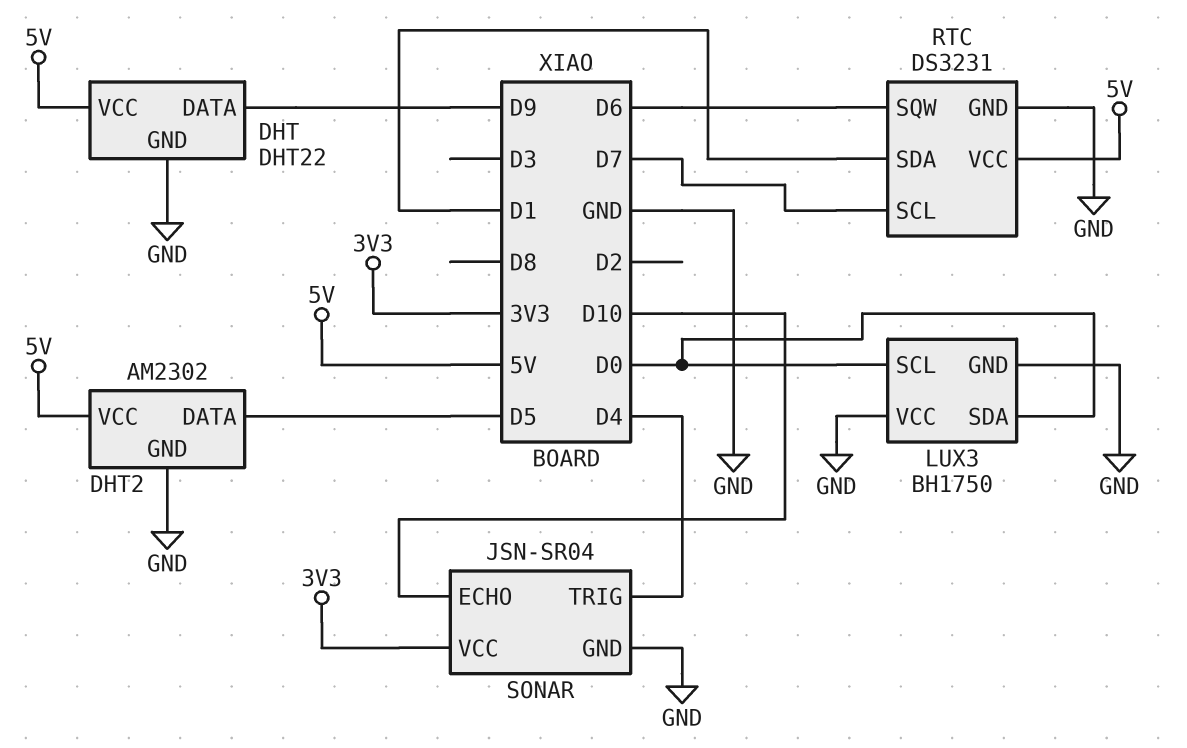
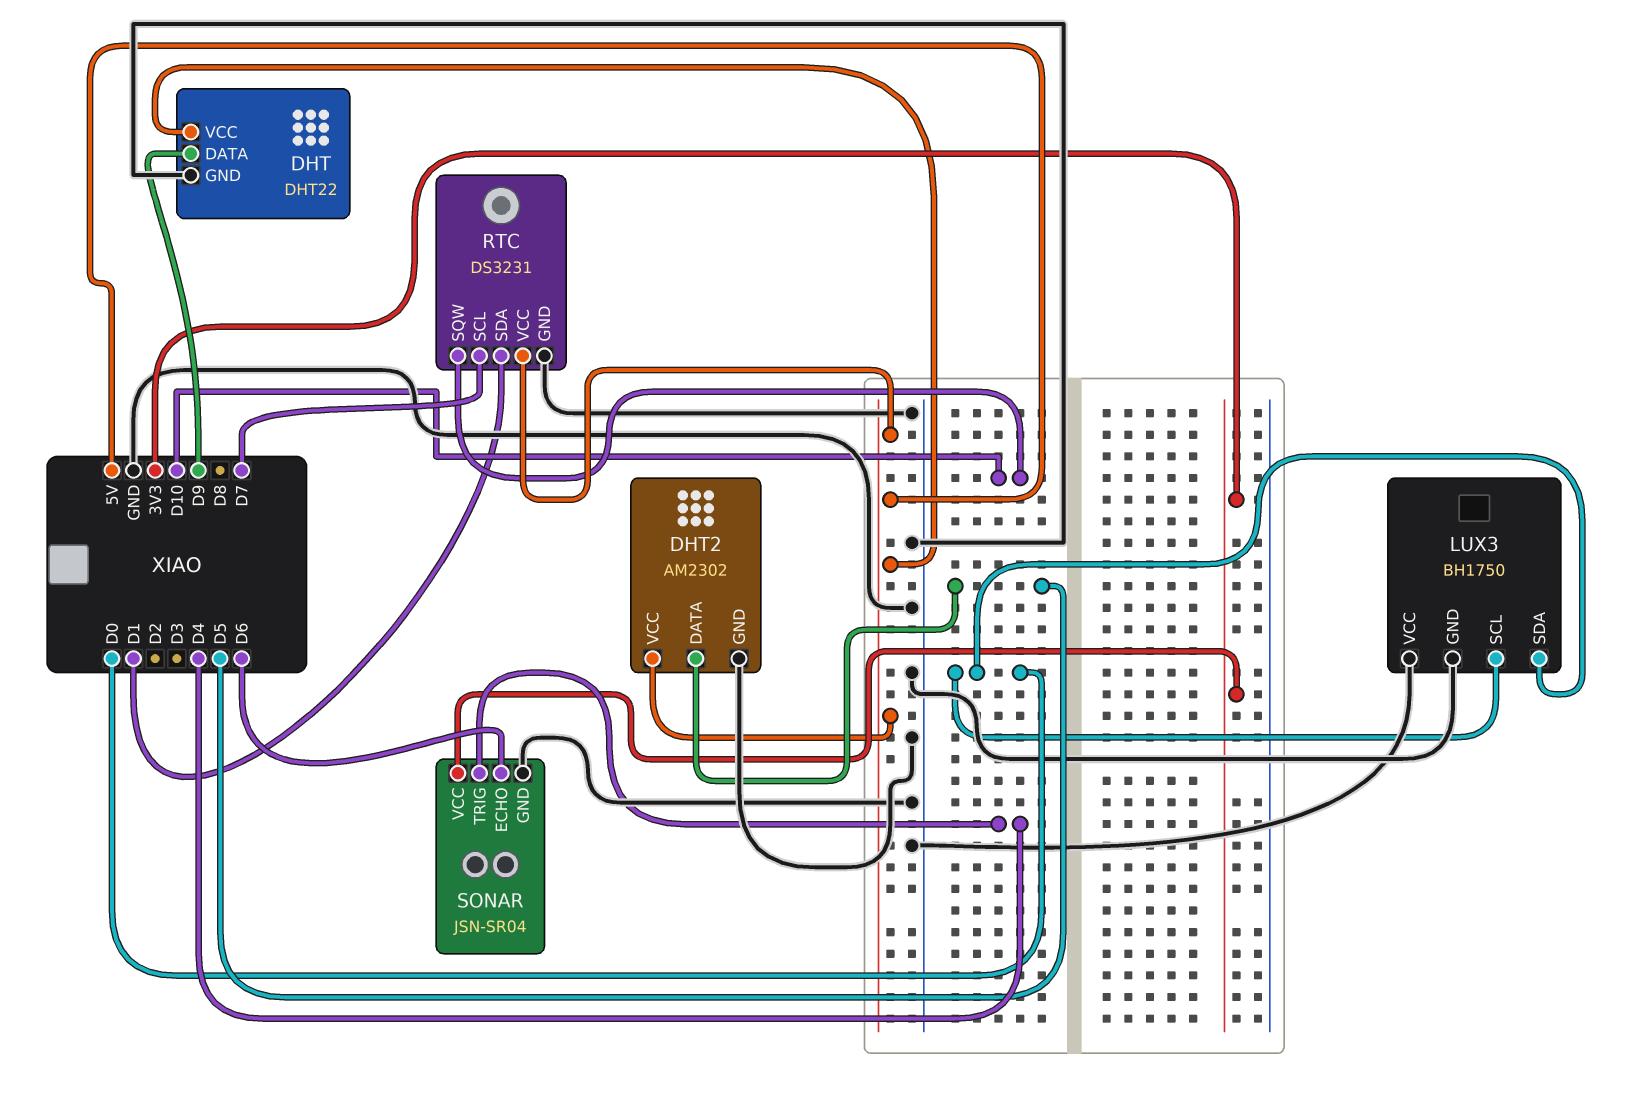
RTC pin SQW: D6 -> D10
SONAR pin ECHO: D10 -> D6

